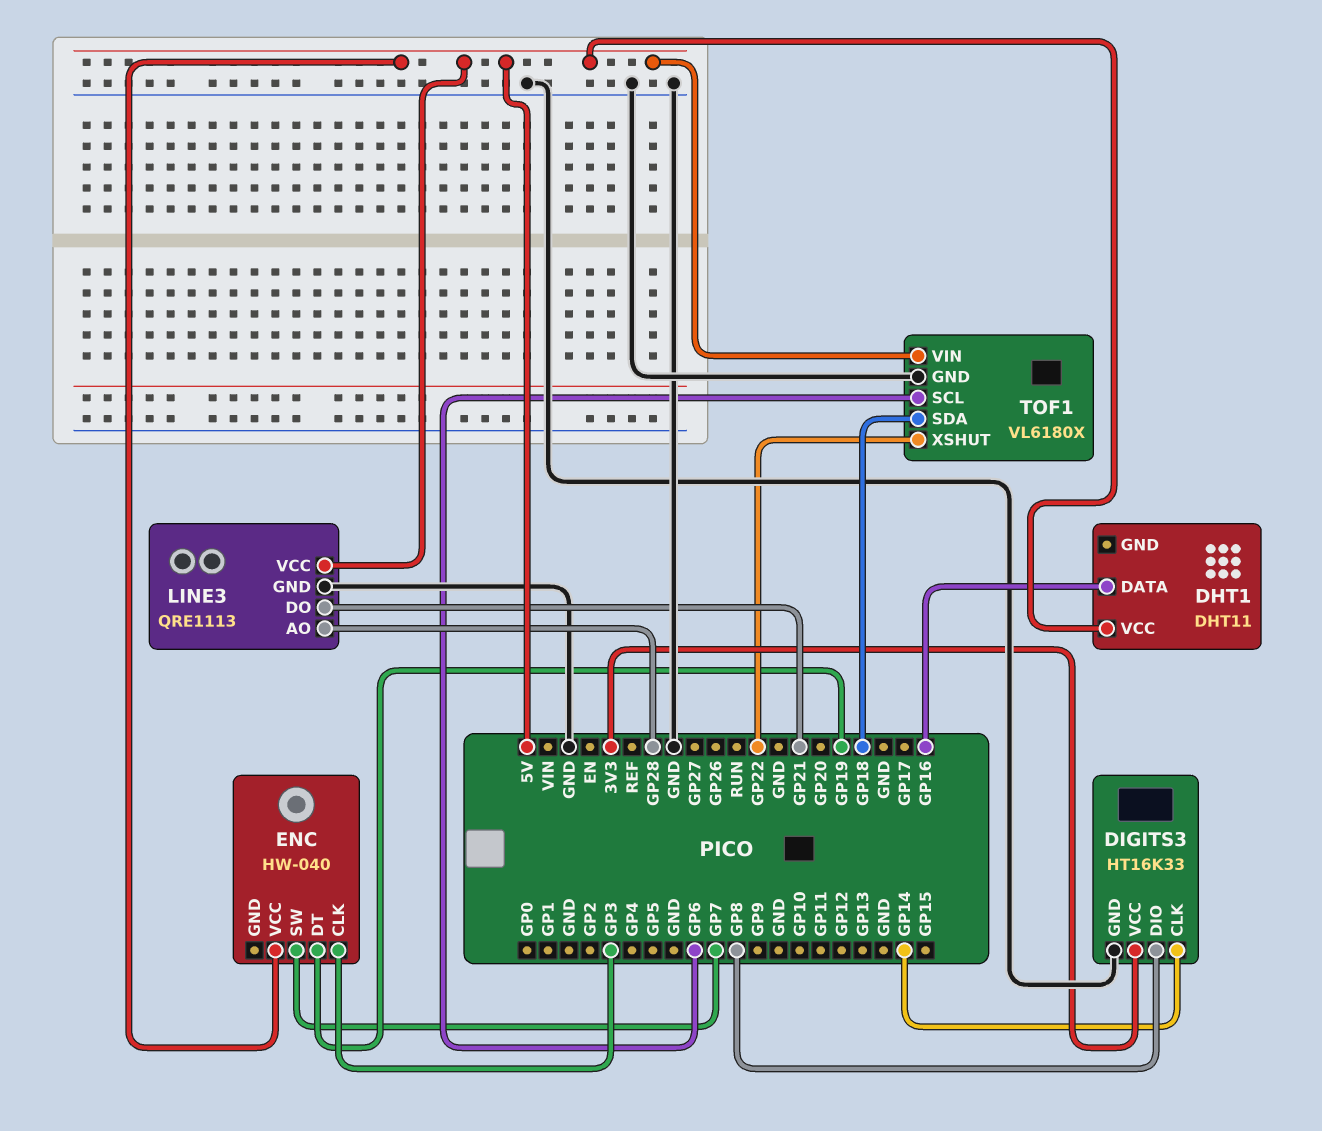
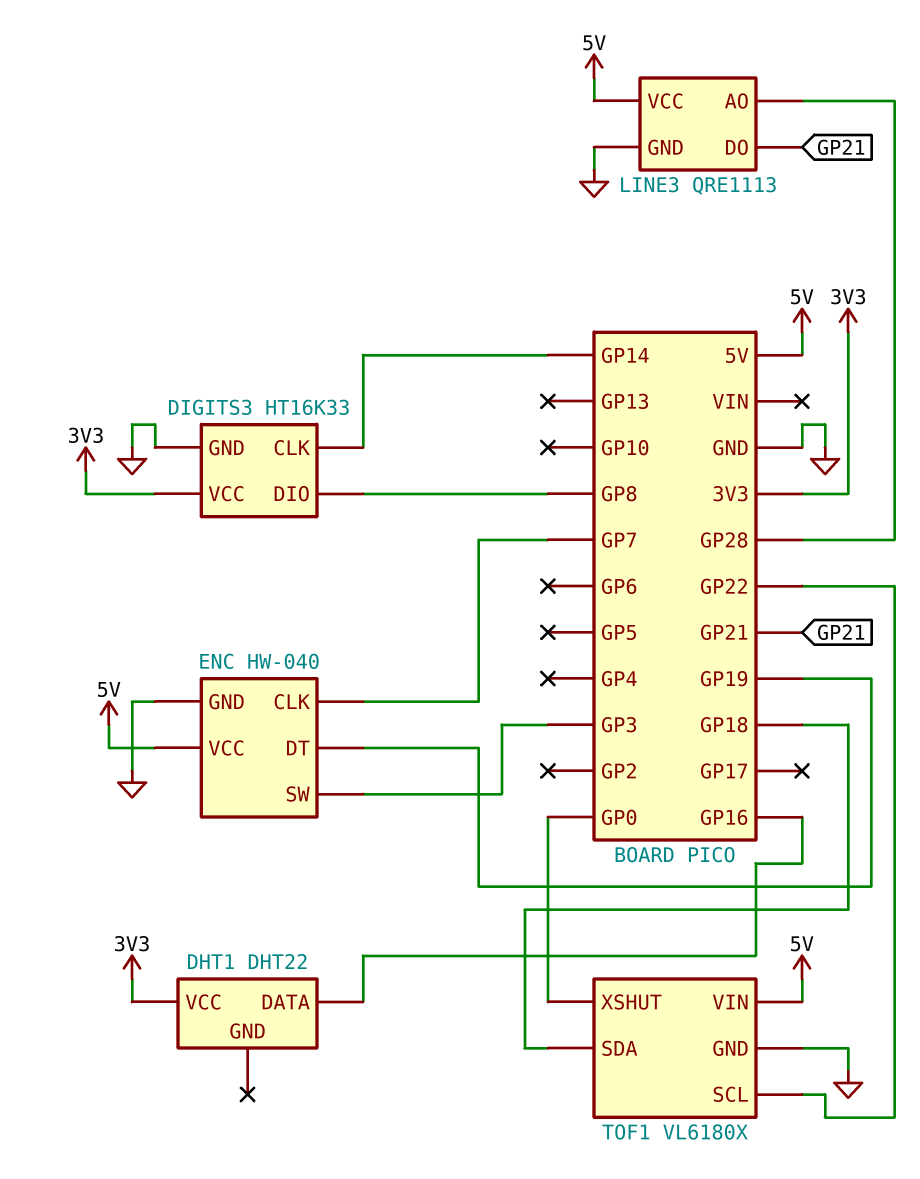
DHT1: DHT11 -> DHT22
DHT1 pin VCC: 5V -> 3V3
ENC pin CLK: GP3 -> GP7
ENC pin GND: none -> GND
ENC pin SW: GP7 -> GP3
TOF1 pin SCL: GP6 -> GP22
TOF1 pin XSHUT: GP22 -> GP0

